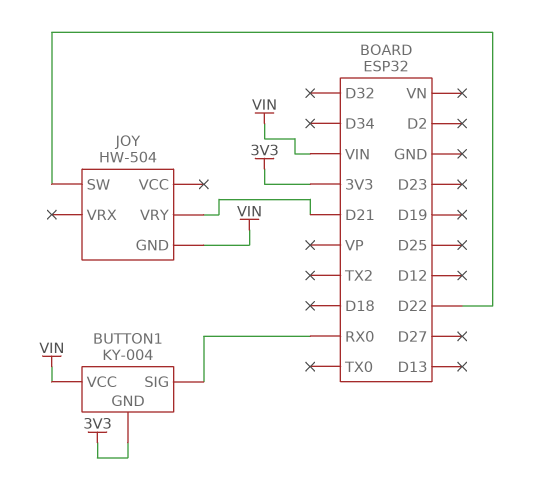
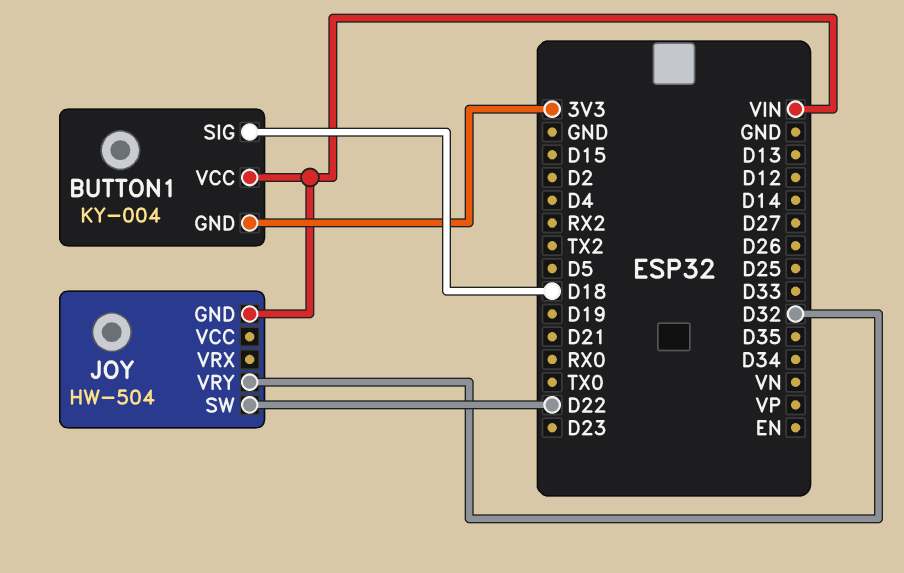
BUTTON1 pin SIG: RX0 -> D18
JOY pin VRY: D21 -> D32

